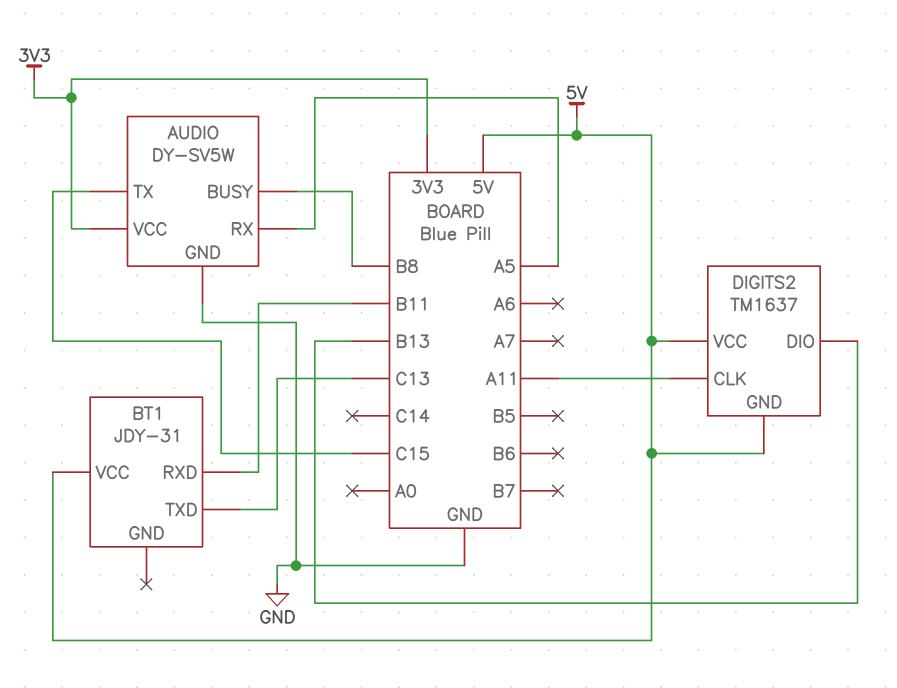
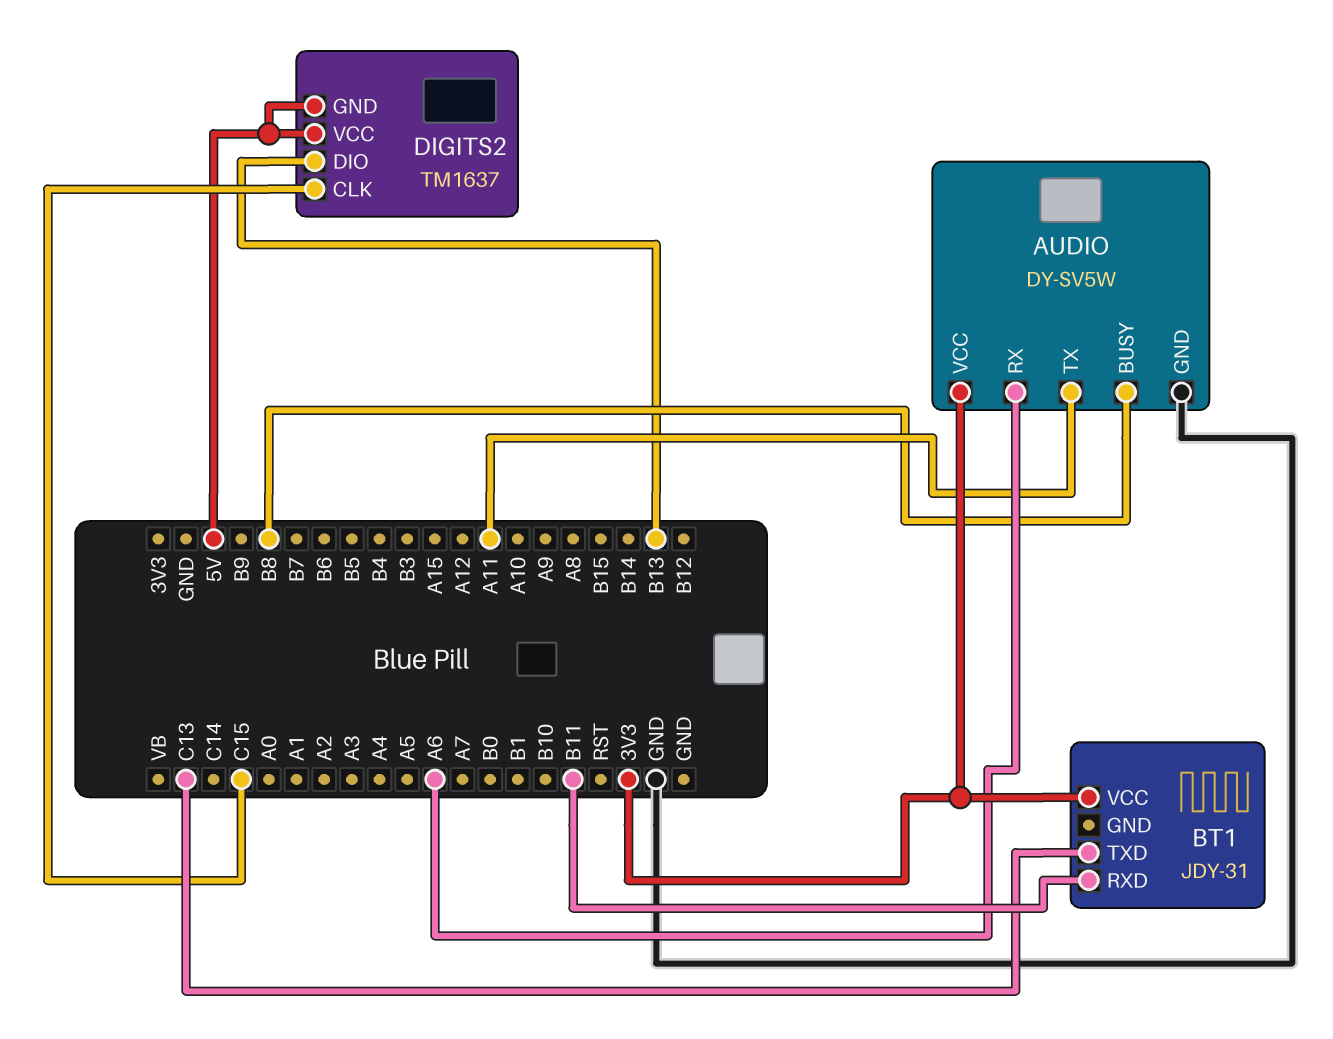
AUDIO pin RX: A5 -> A6
AUDIO pin TX: C15 -> A11
BT1 pin VCC: 5V -> 3V3
DIGITS2 pin CLK: A11 -> C15

